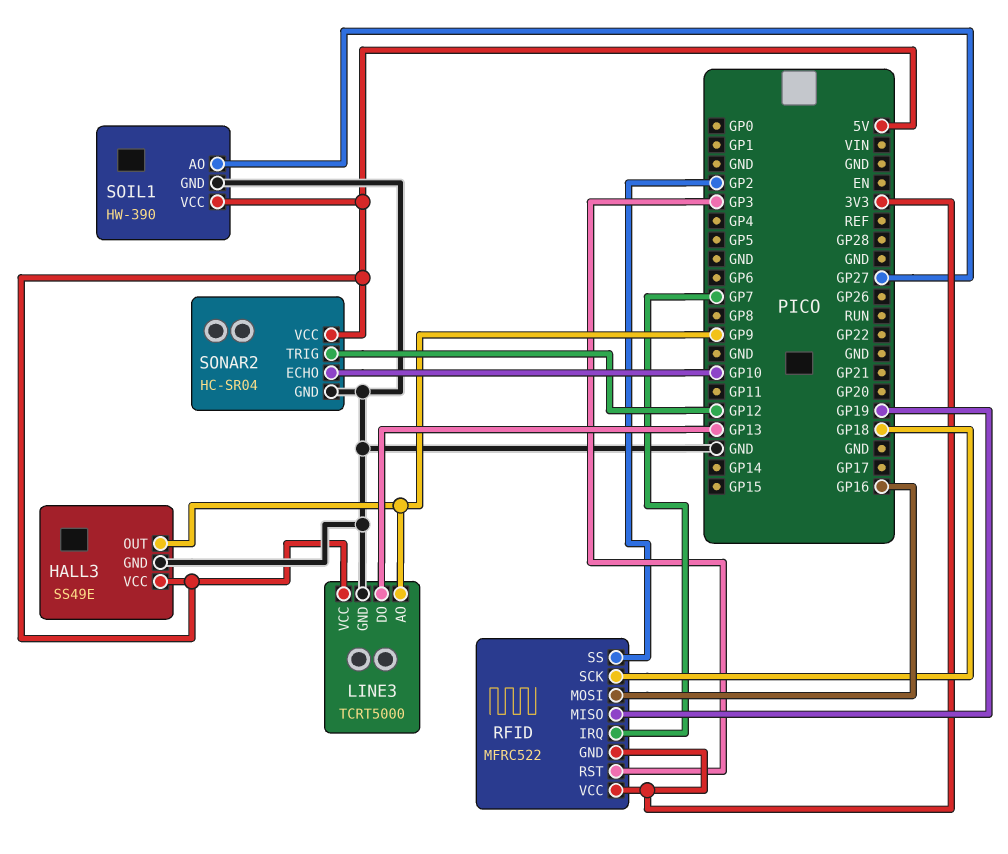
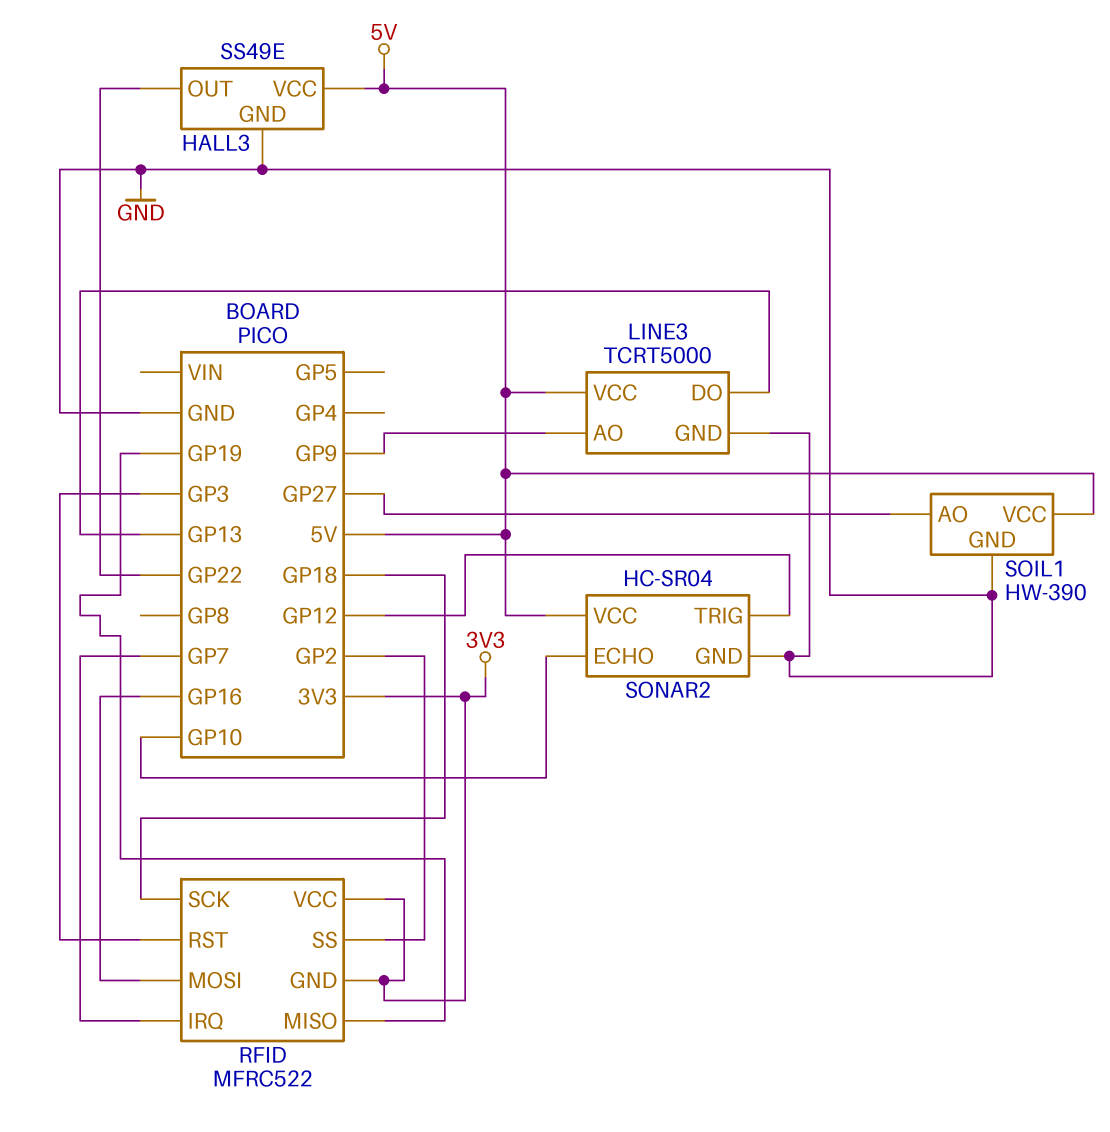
HALL3 pin OUT: GP9 -> GP22

